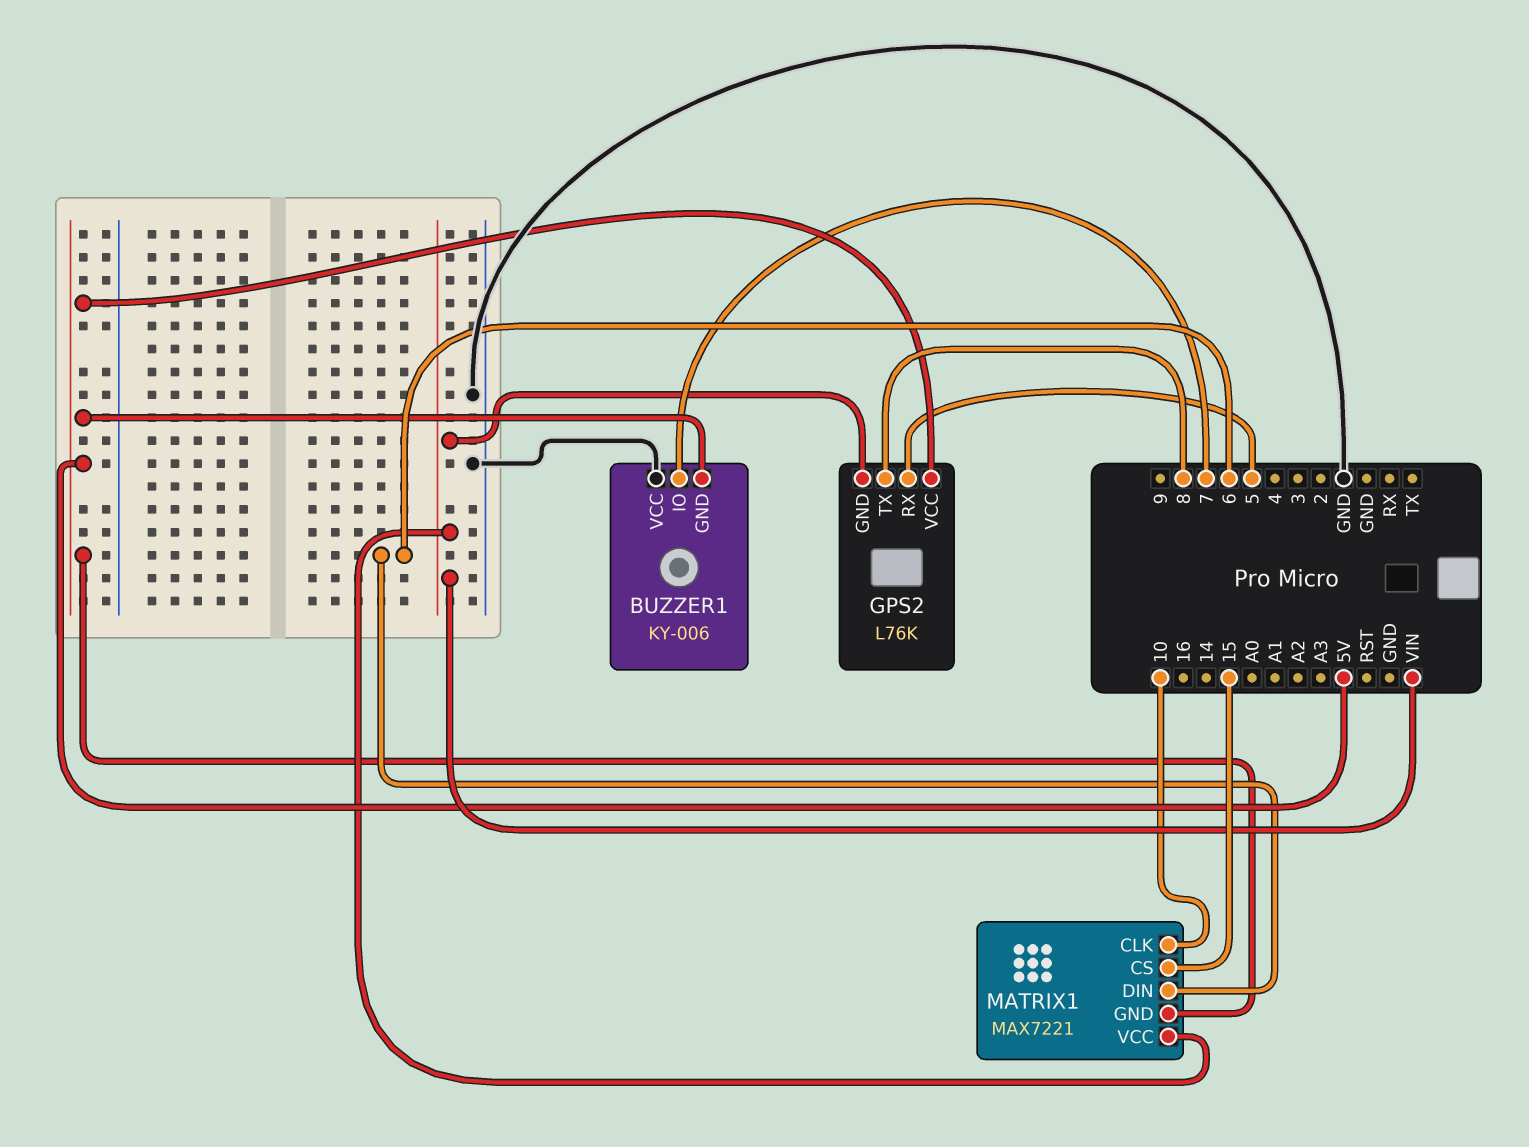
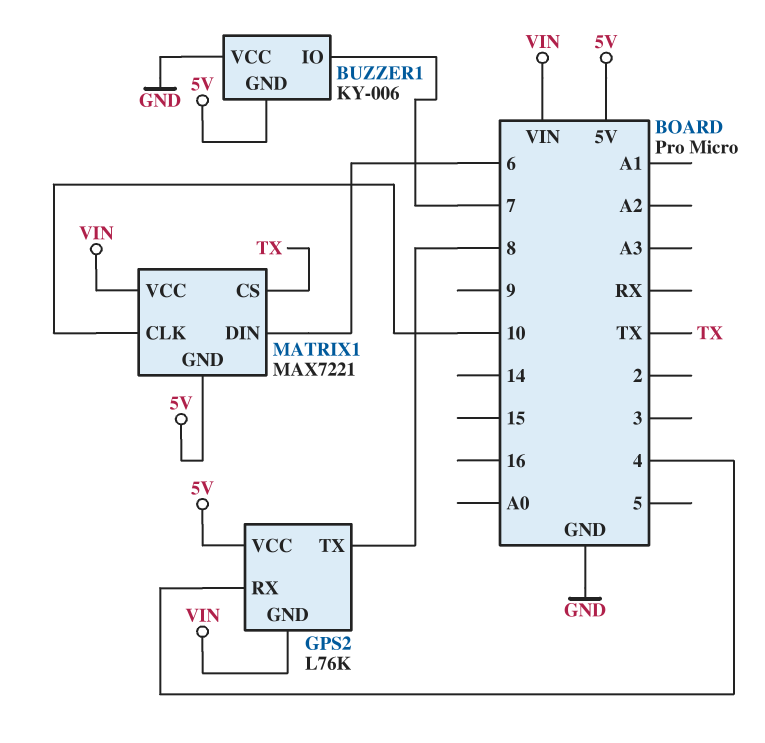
GPS2 pin RX: 5 -> 4
MATRIX1 pin CS: 15 -> TX

